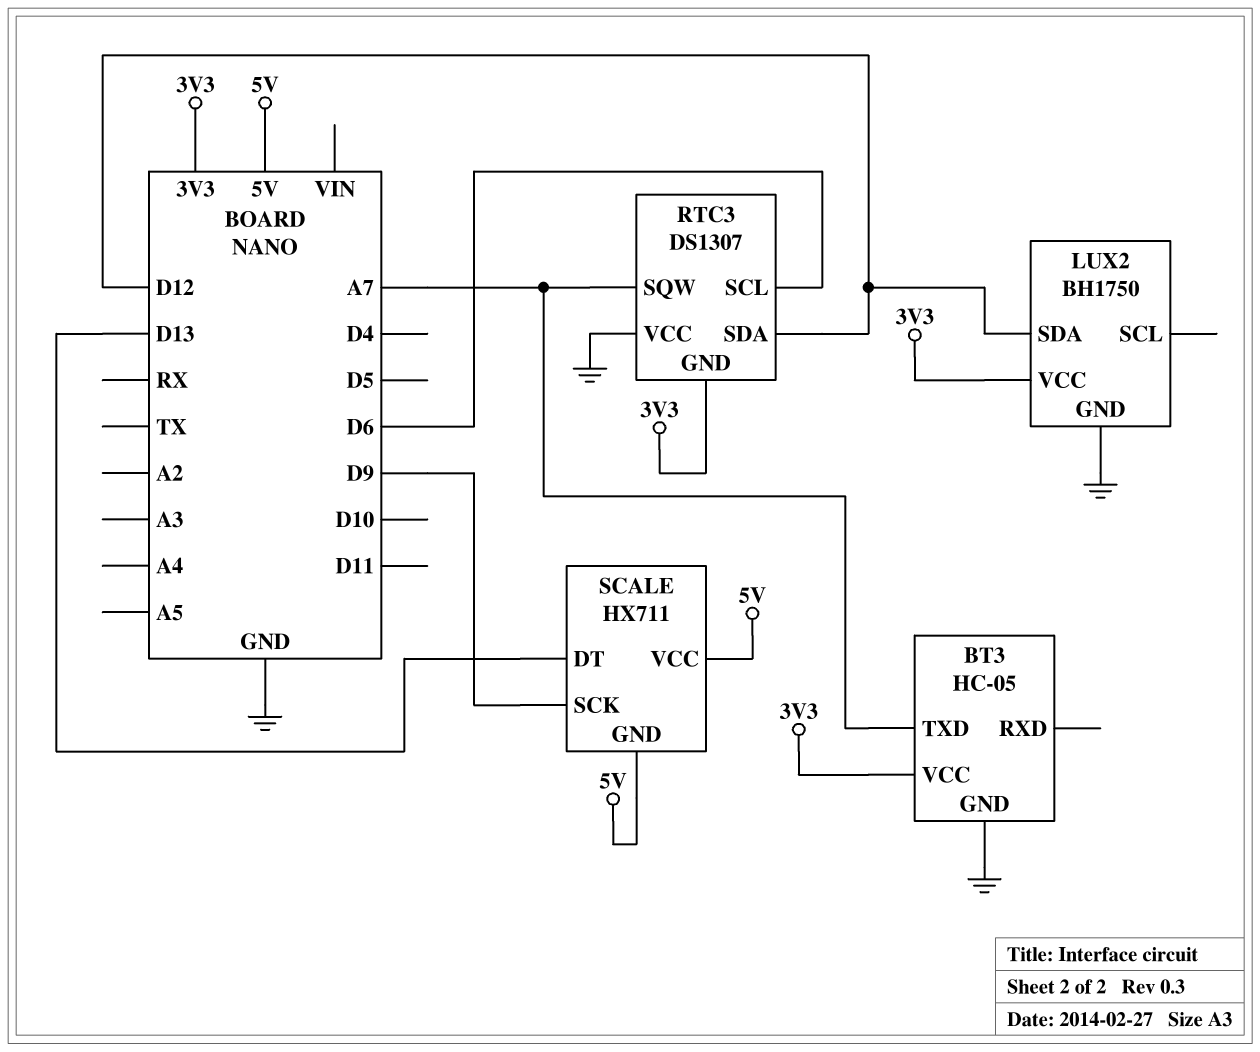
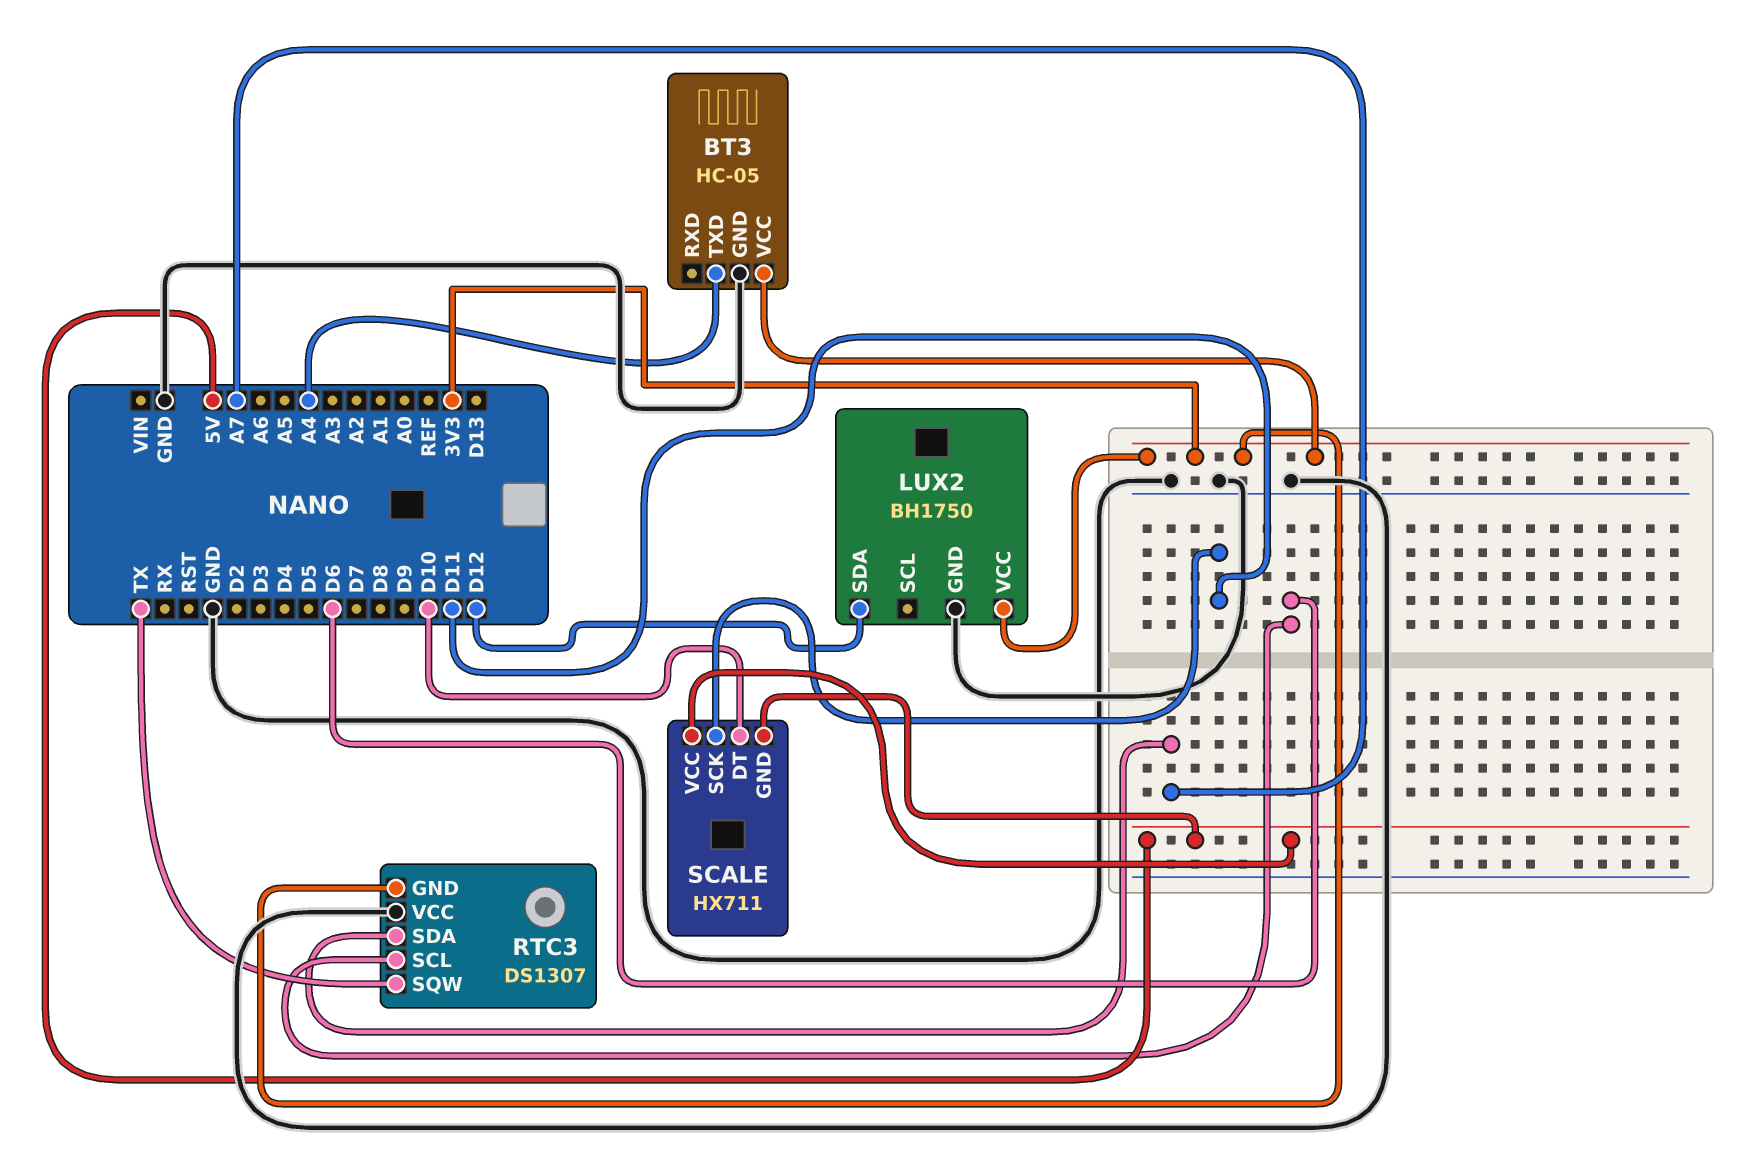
BT3 pin TXD: A7 -> A4
RTC3 pin SDA: D12 -> A7
RTC3 pin SQW: A7 -> TX
SCALE pin DT: D13 -> D10
SCALE pin SCK: D9 -> D11

